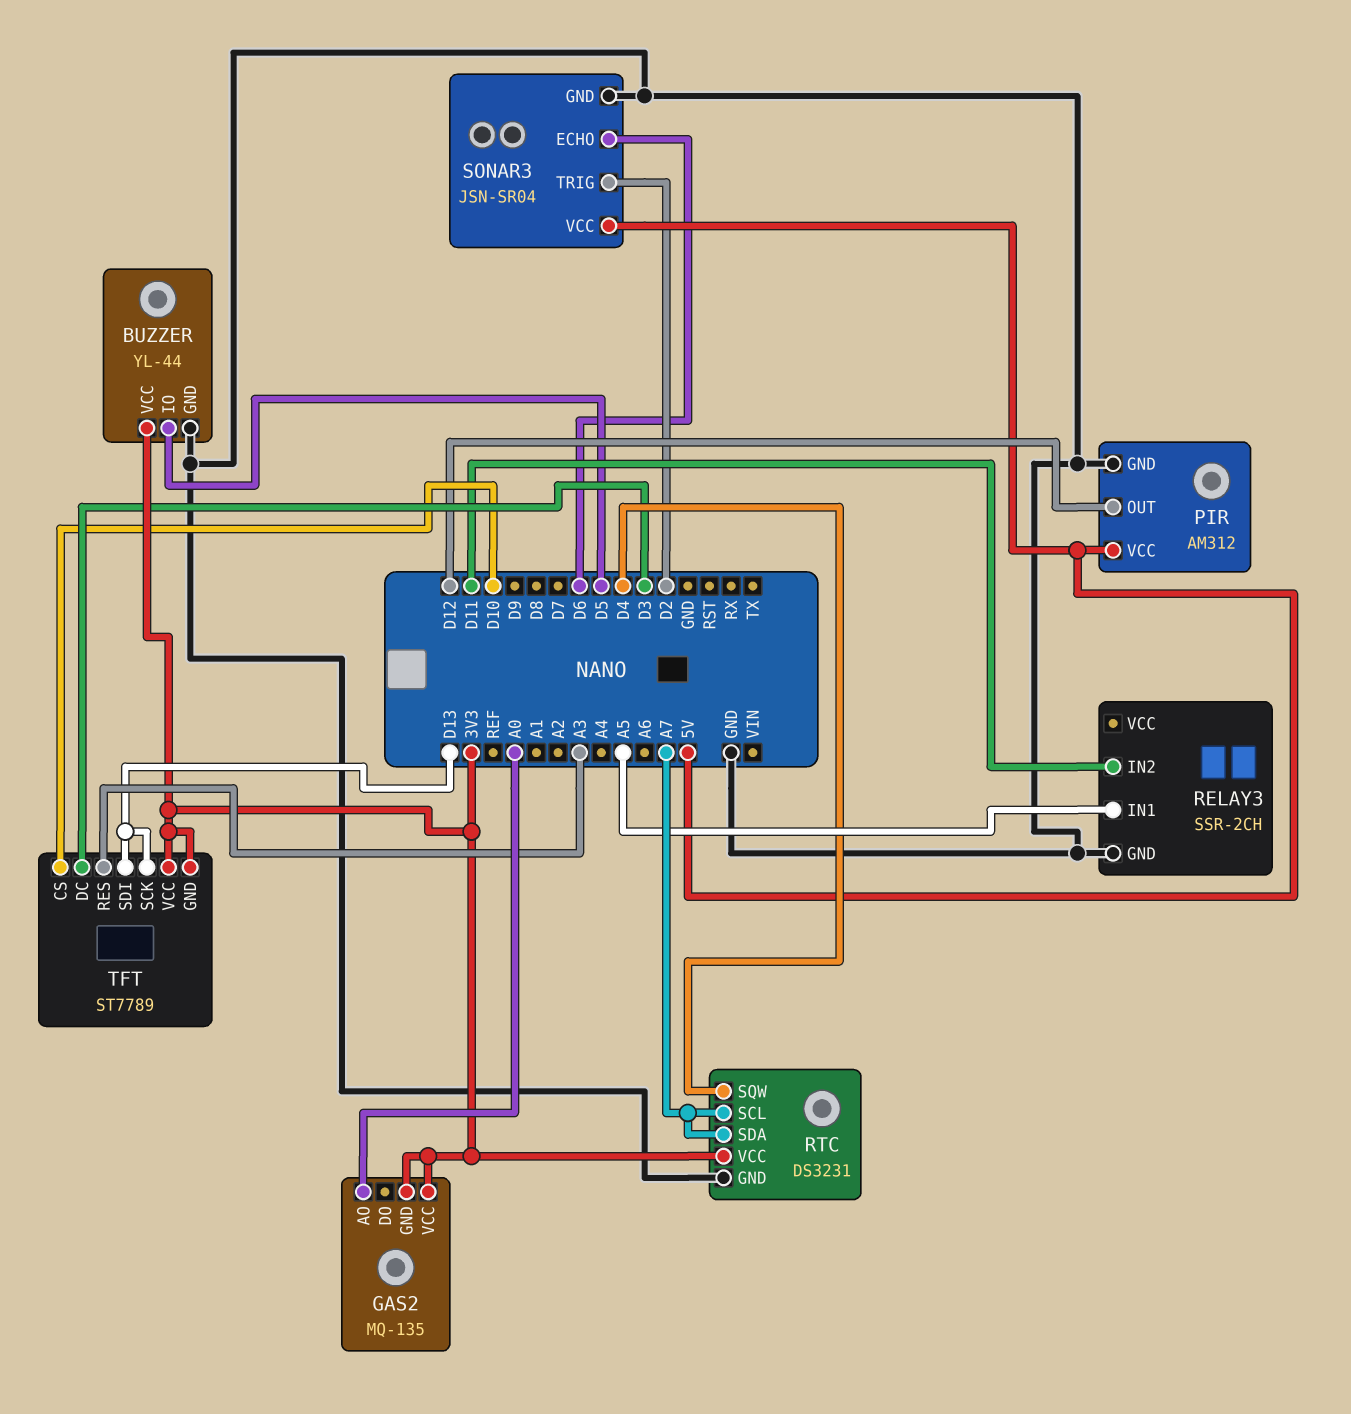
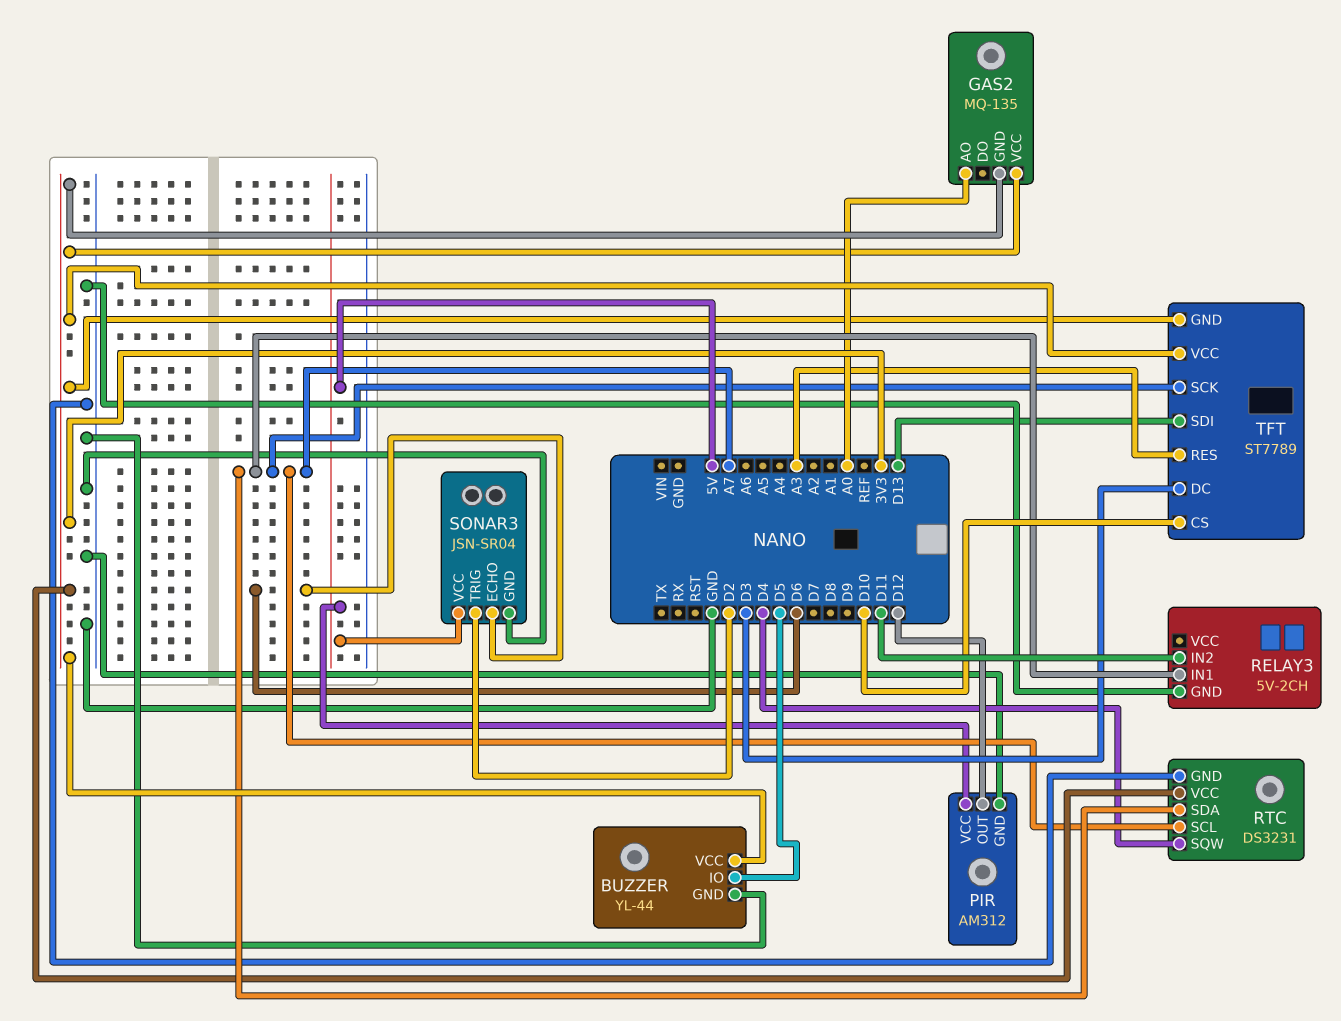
RELAY3: SSR-2CH -> 5V-2CH
RELAY3 pin IN1: A5 -> A7
TFT pin SCK: D13 -> A7

